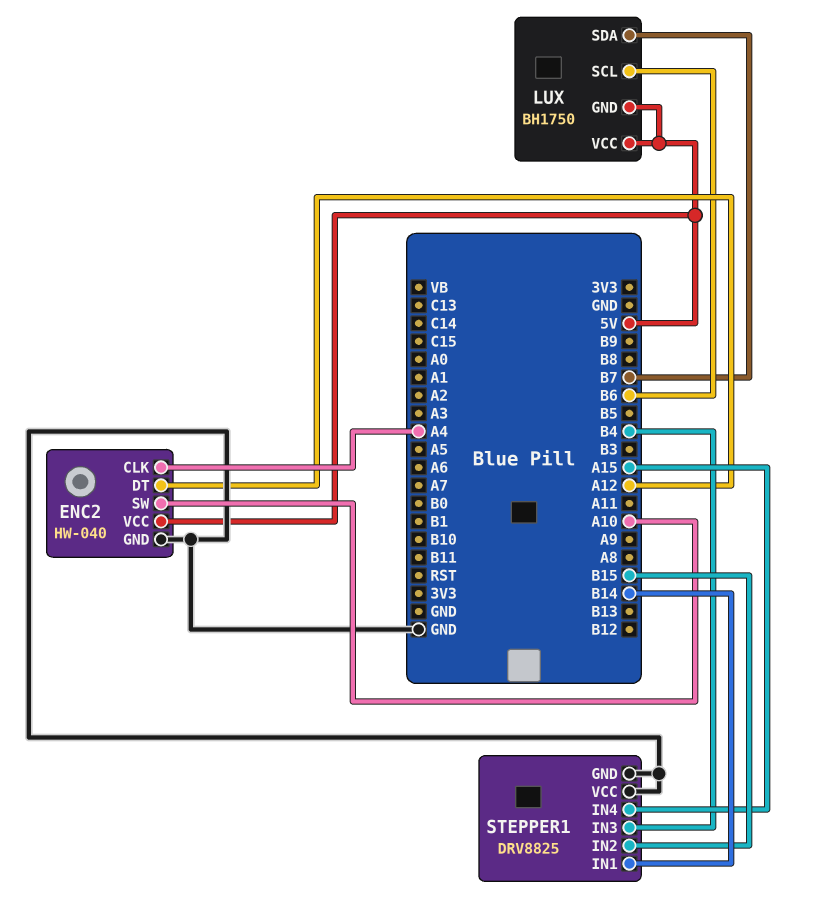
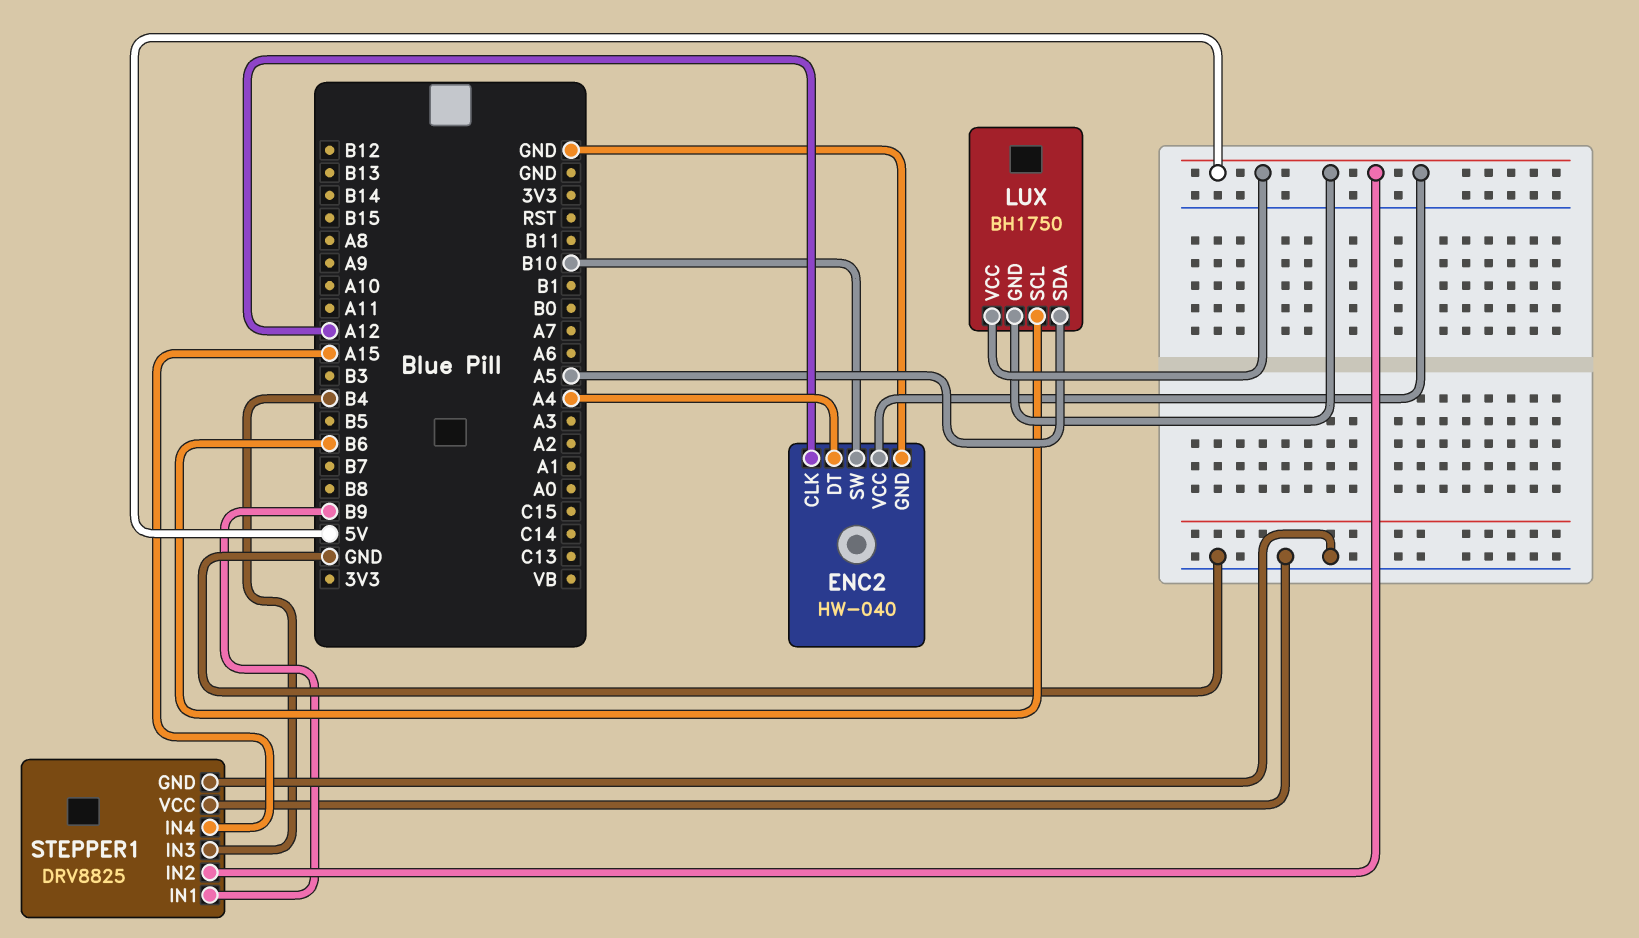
ENC2 pin CLK: A4 -> A12
ENC2 pin DT: A12 -> A4
ENC2 pin SW: A10 -> B10
LUX pin SDA: B7 -> A5
STEPPER1 pin IN1: B14 -> B9
STEPPER1 pin IN2: B15 -> 5V

